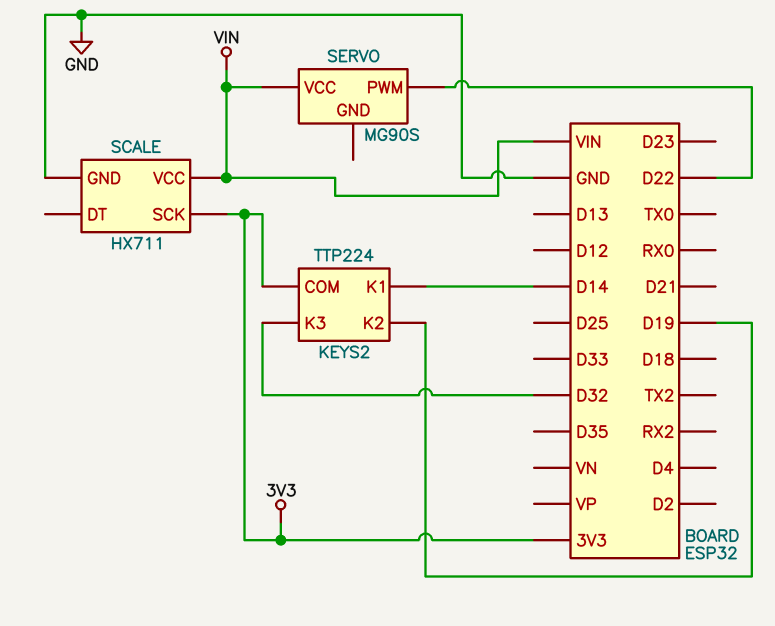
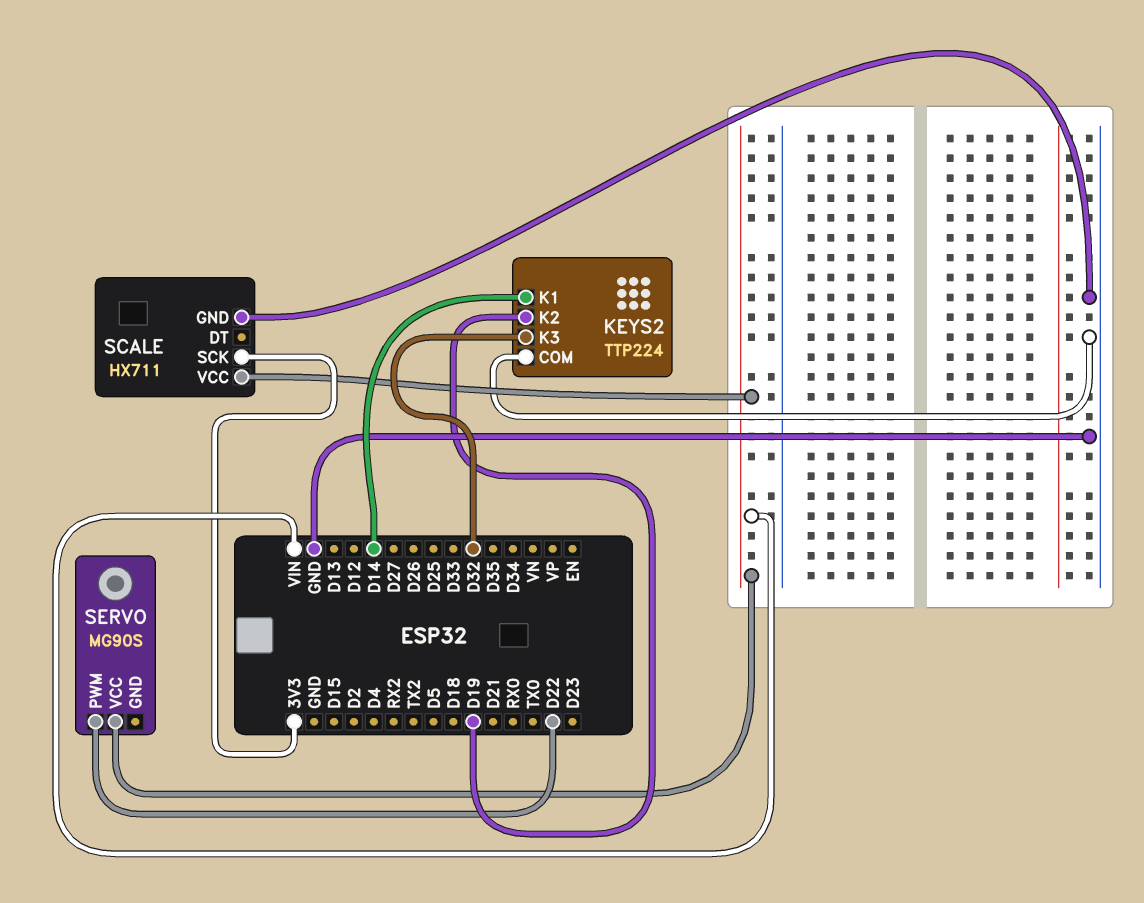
KEYS2 pin COM: 3V3 -> GND

